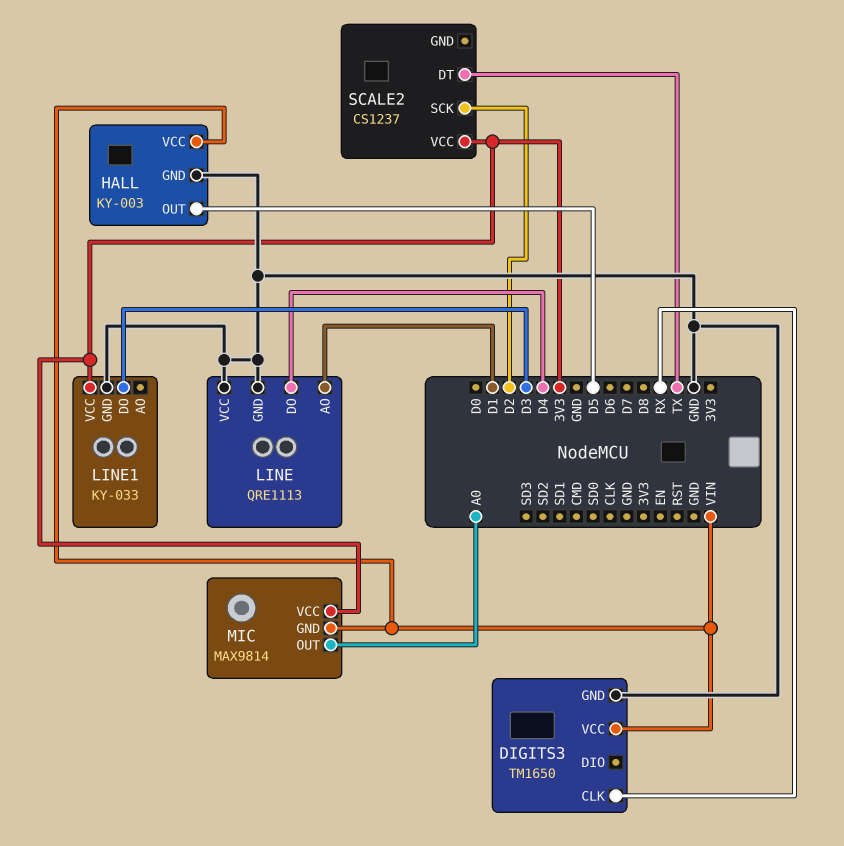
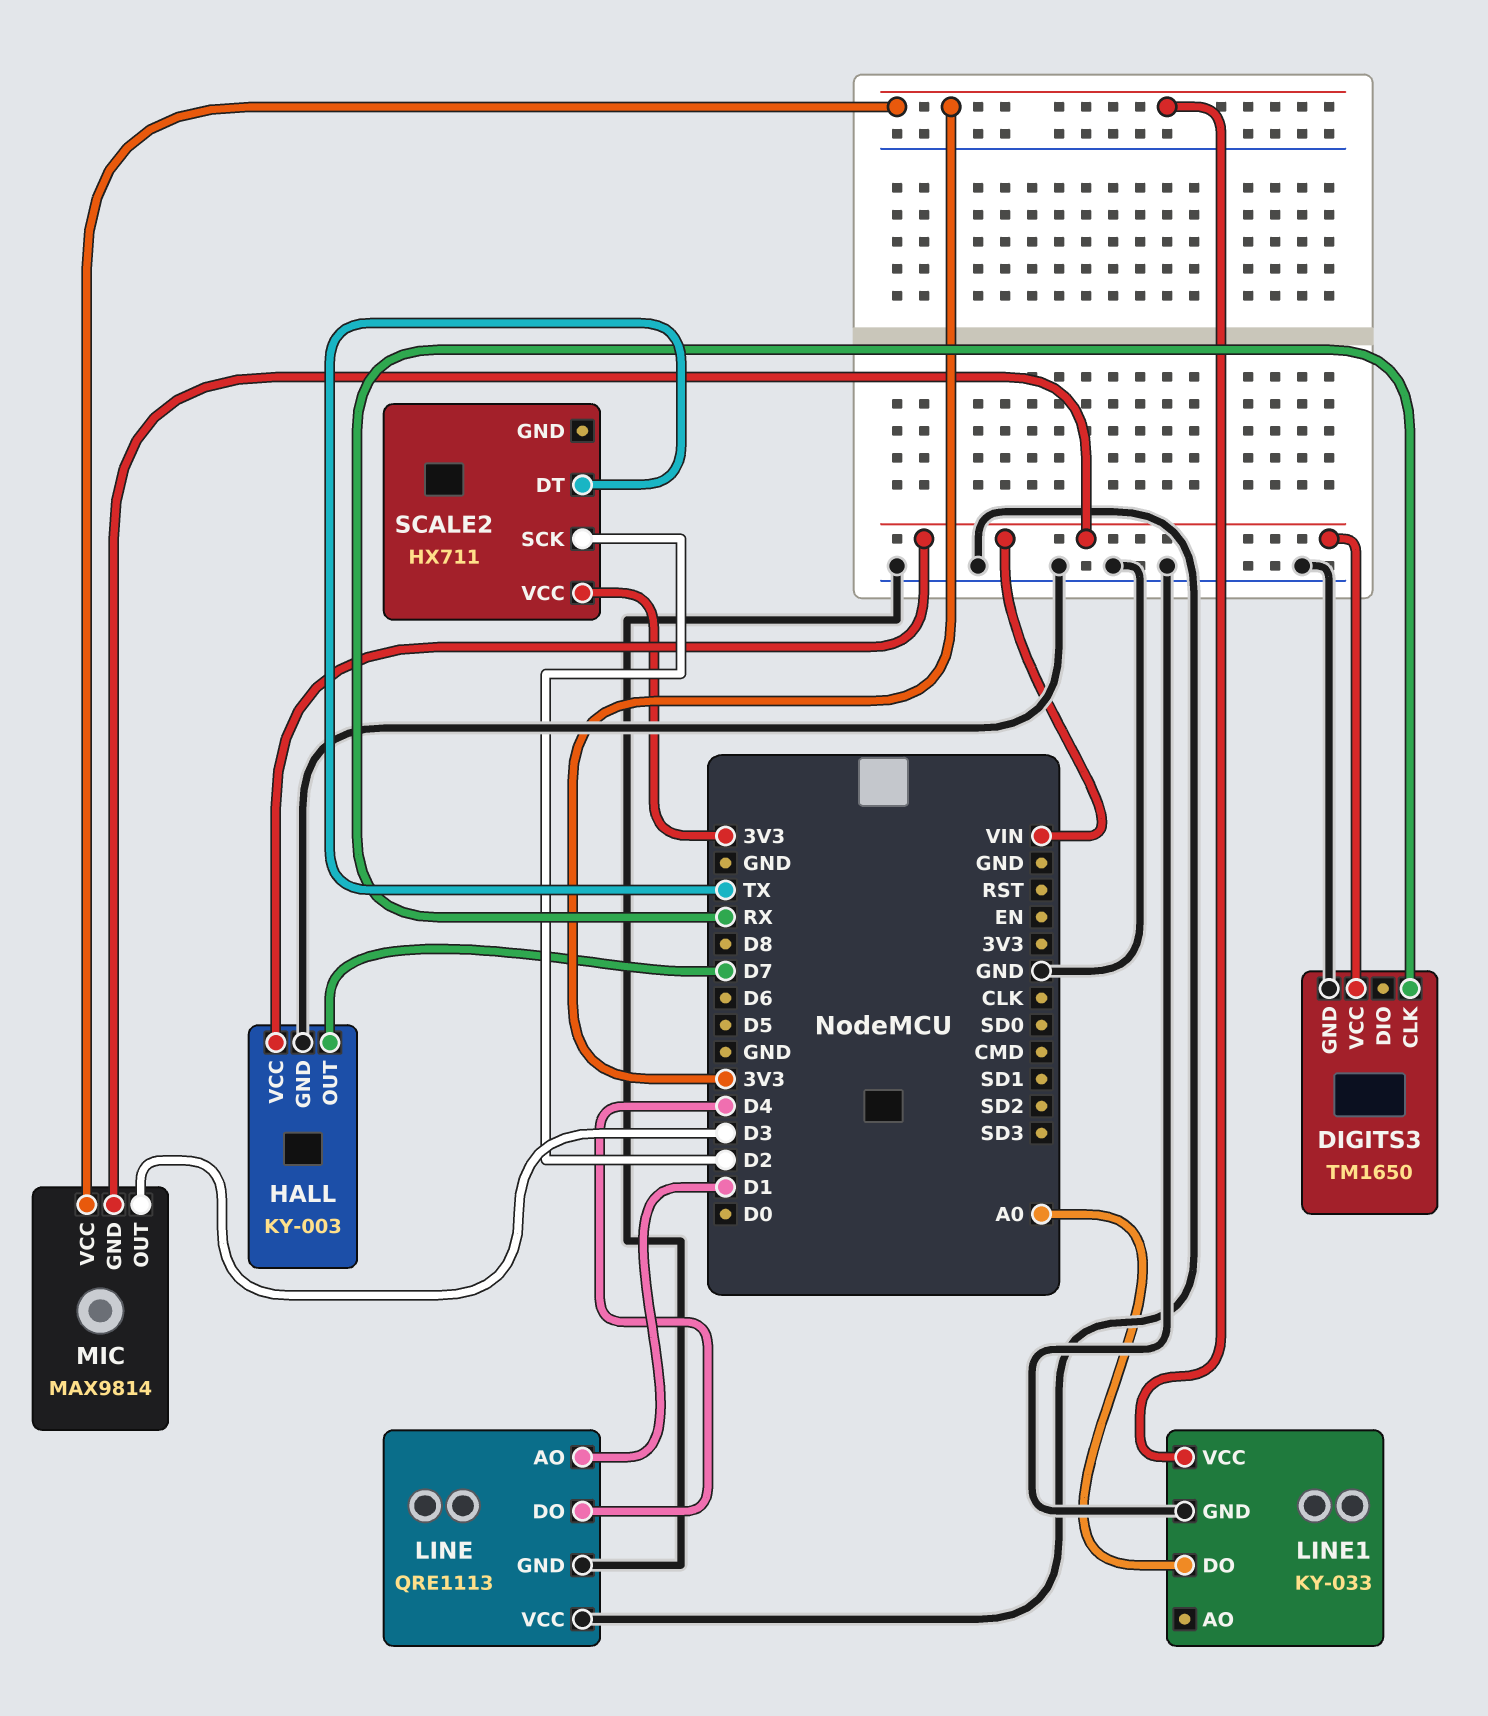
HALL pin OUT: D5 -> D7
LINE1 pin DO: D3 -> A0
MIC pin OUT: A0 -> D3
SCALE2: CS1237 -> HX711

